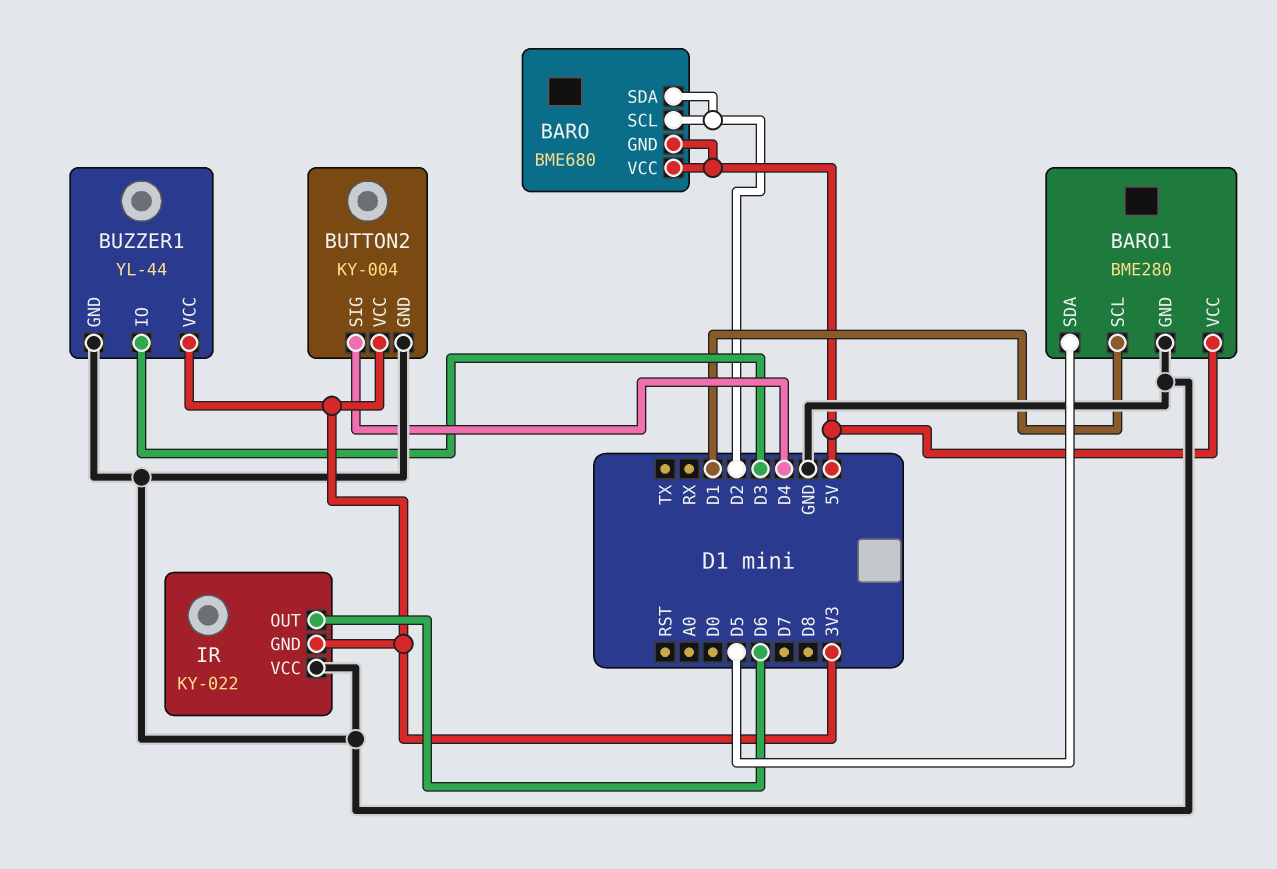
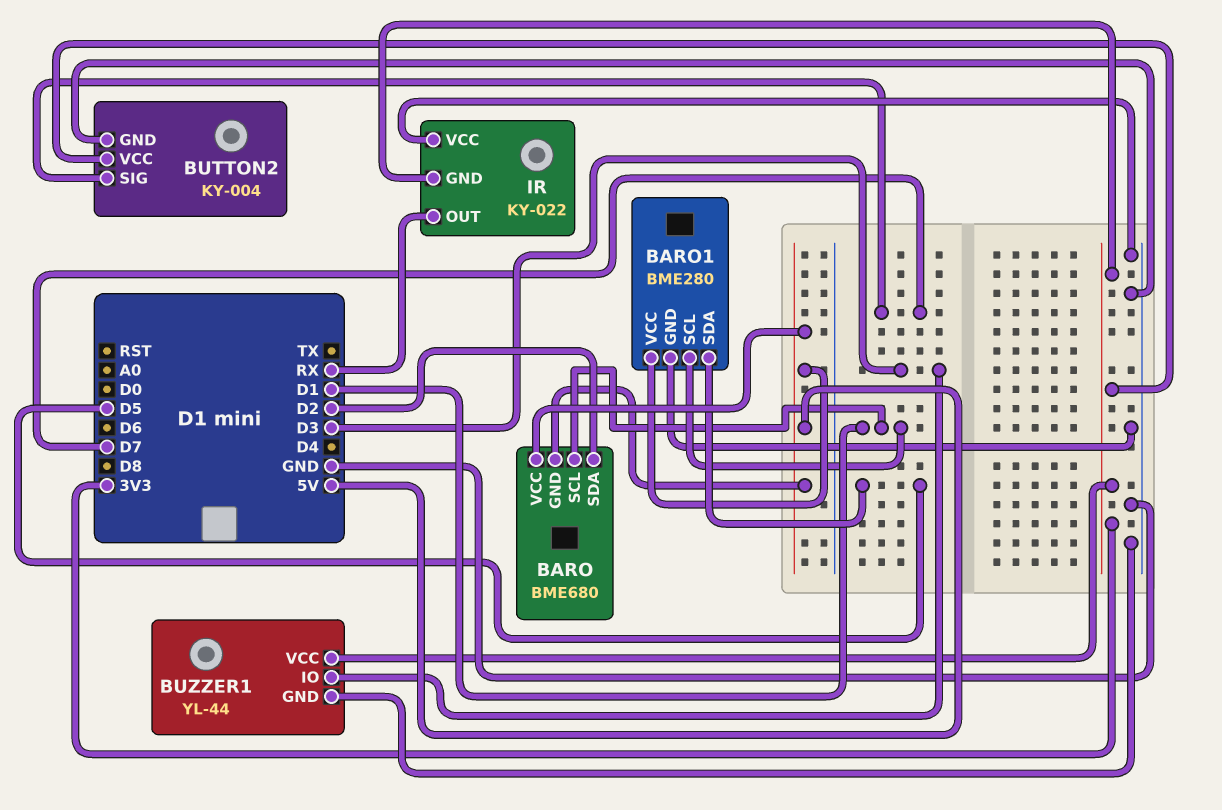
BARO pin SCL: D2 -> D1
BUTTON2 pin SIG: D4 -> D7
IR pin OUT: D6 -> RX

